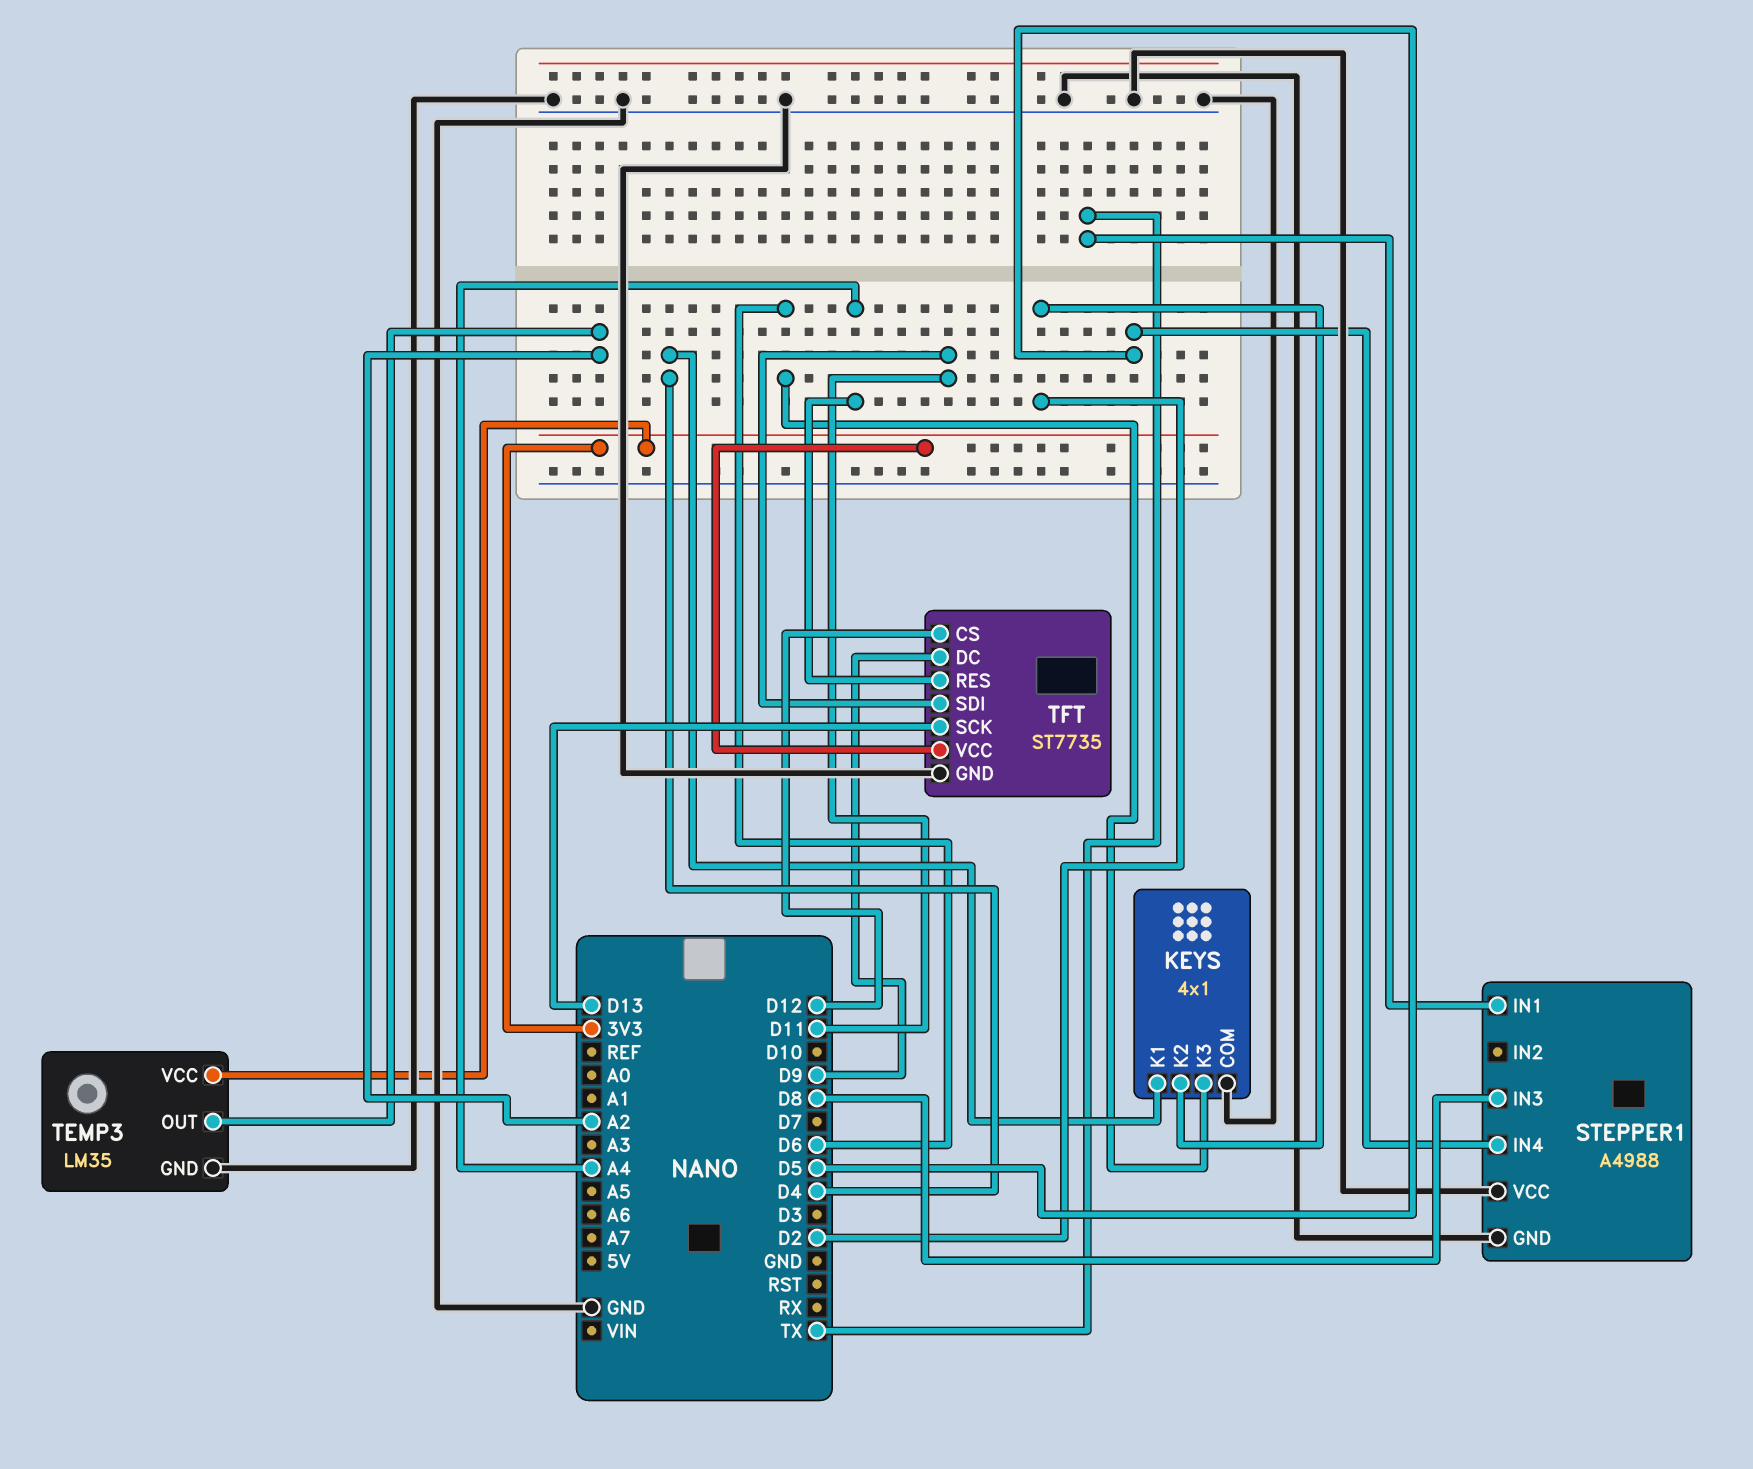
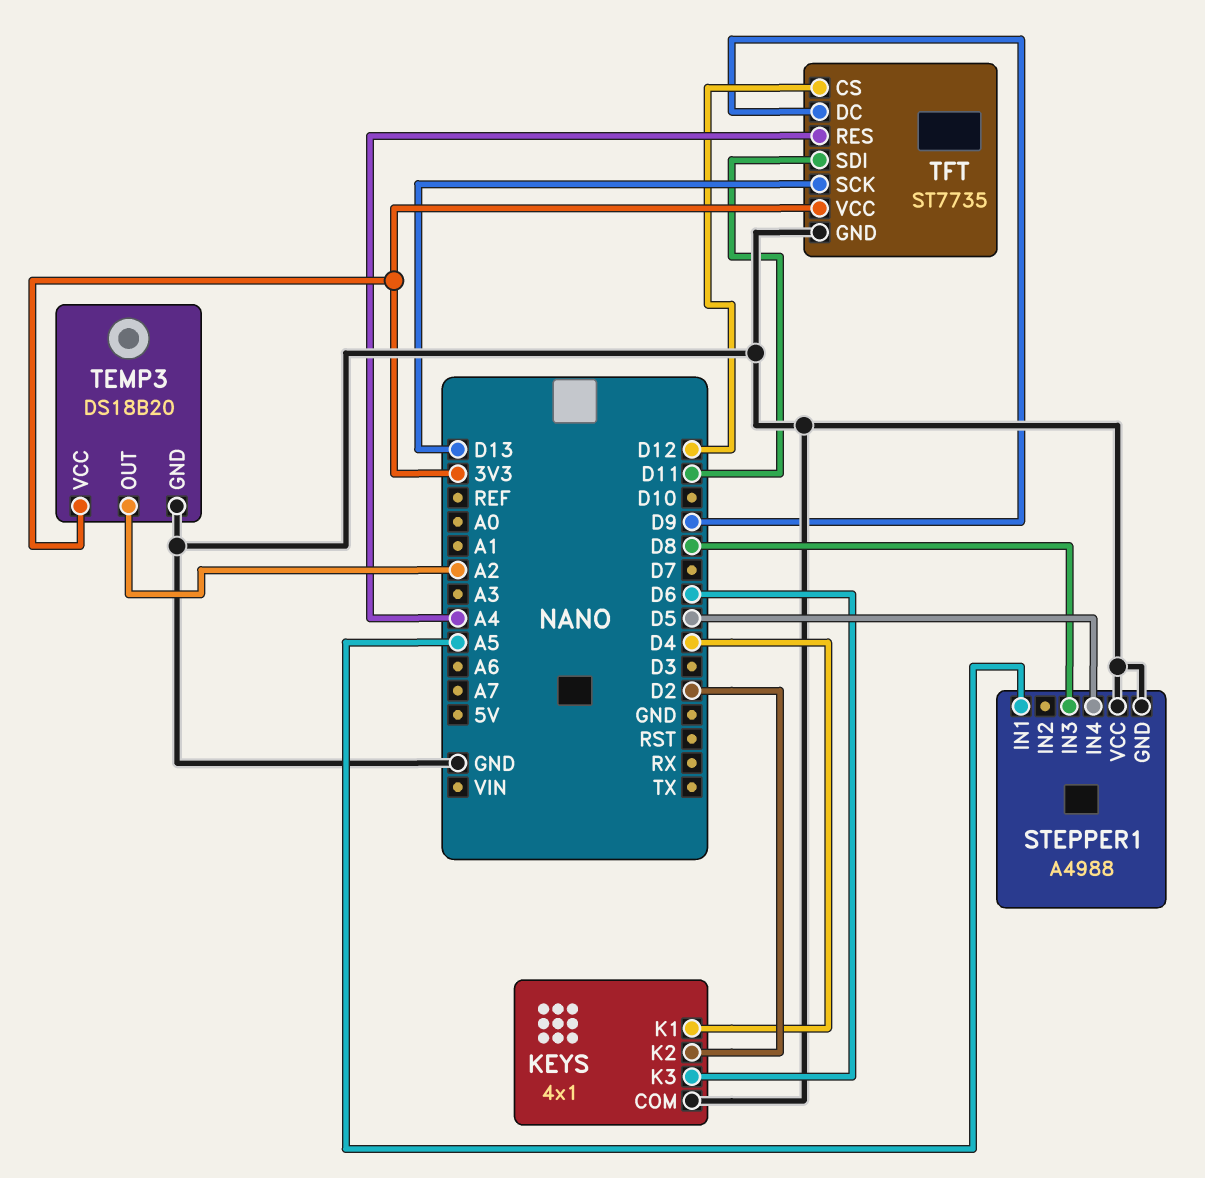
STEPPER1 pin IN1: TX -> A5
TEMP3: LM35 -> DS18B20

